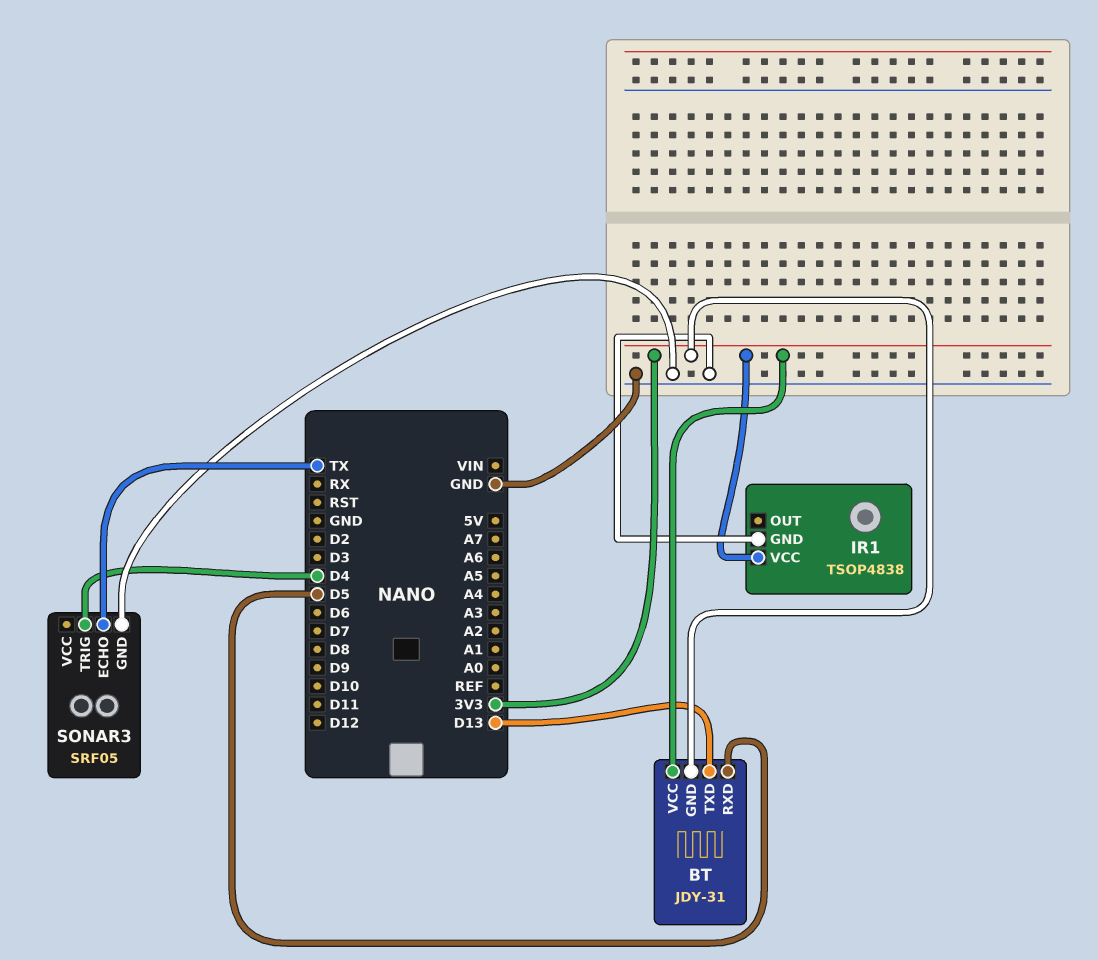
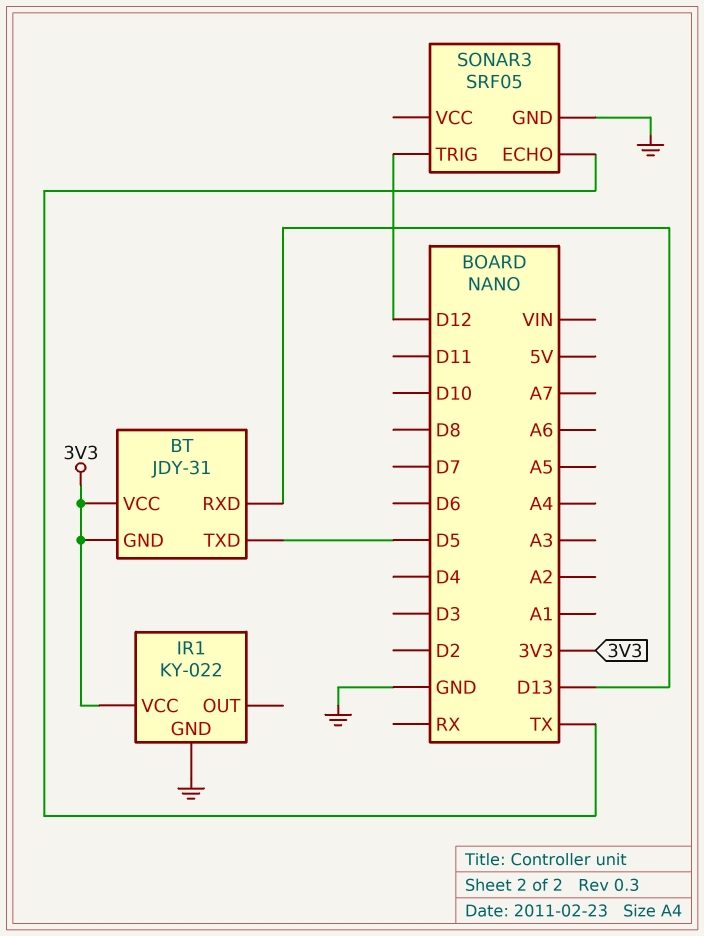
BT pin RXD: D5 -> D13
BT pin TXD: D13 -> D5
IR1: TSOP4838 -> KY-022
SONAR3 pin TRIG: D4 -> D12

